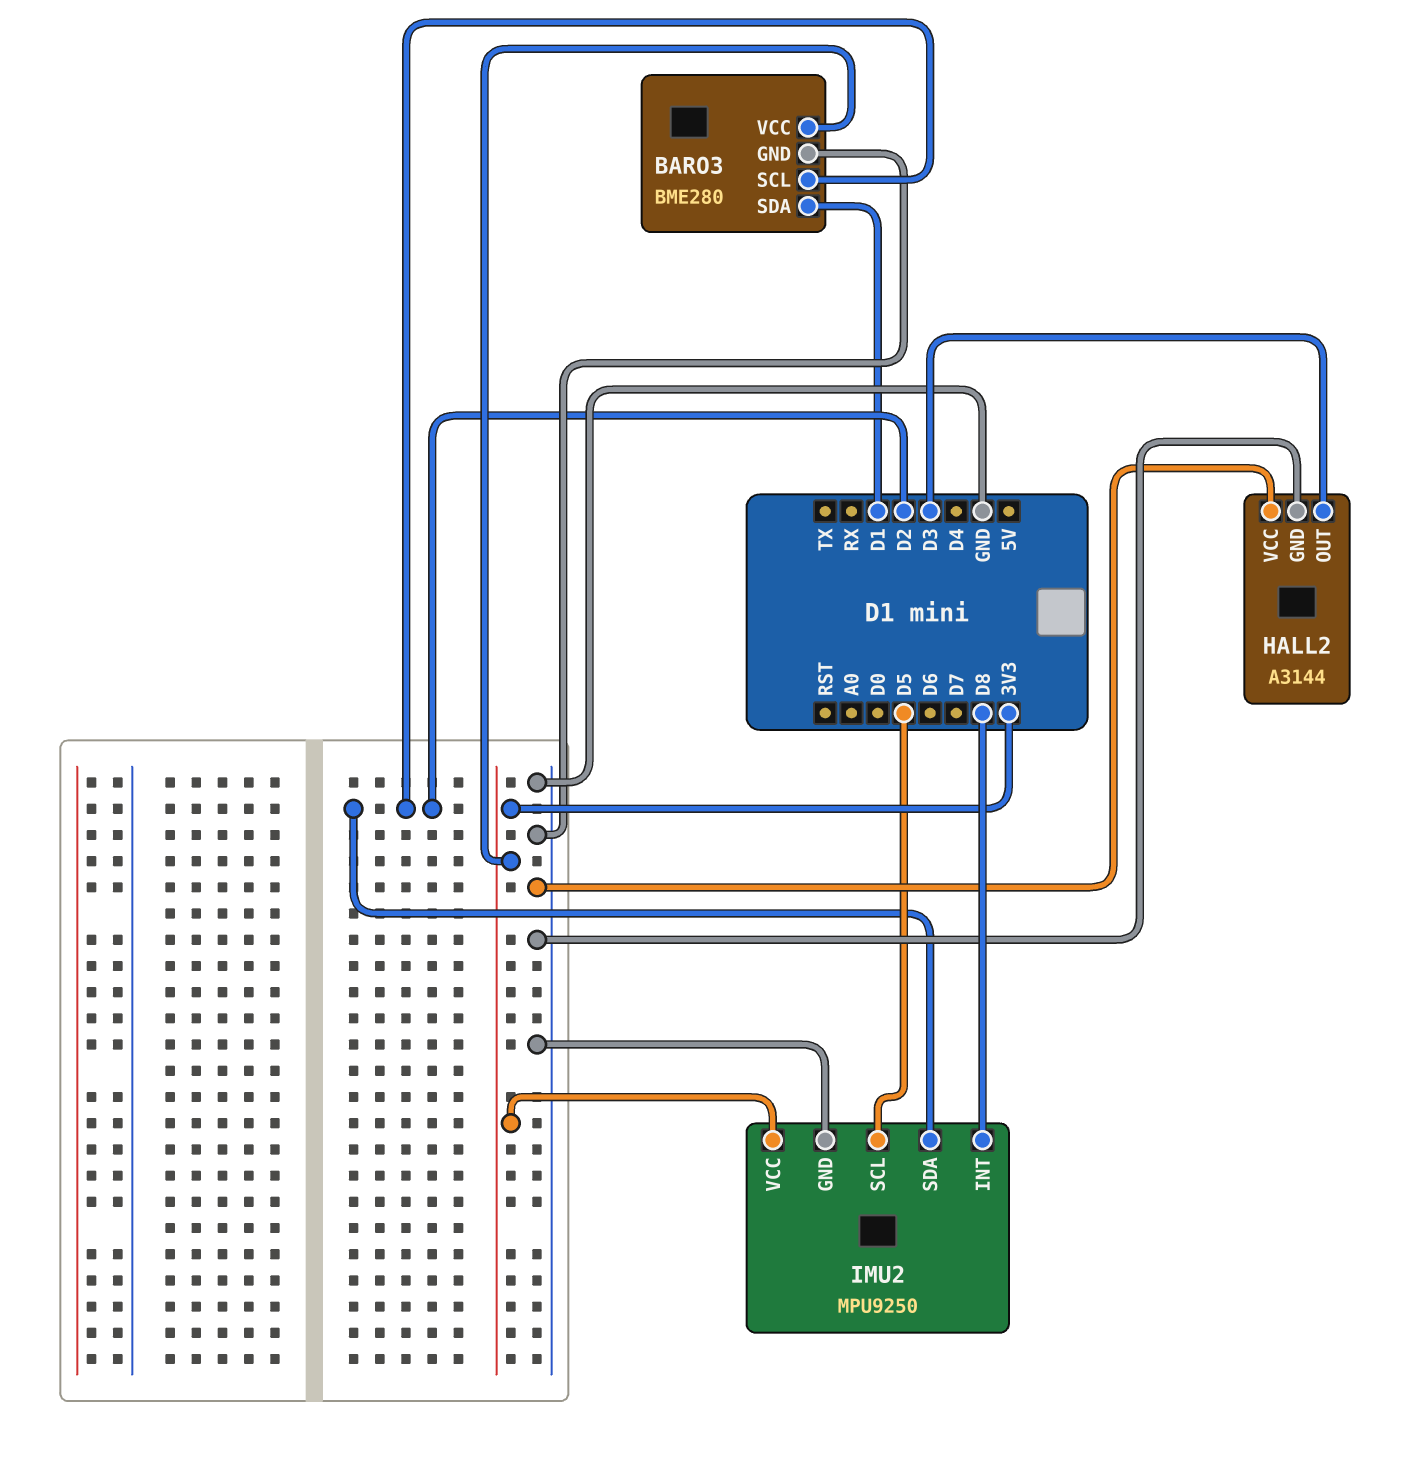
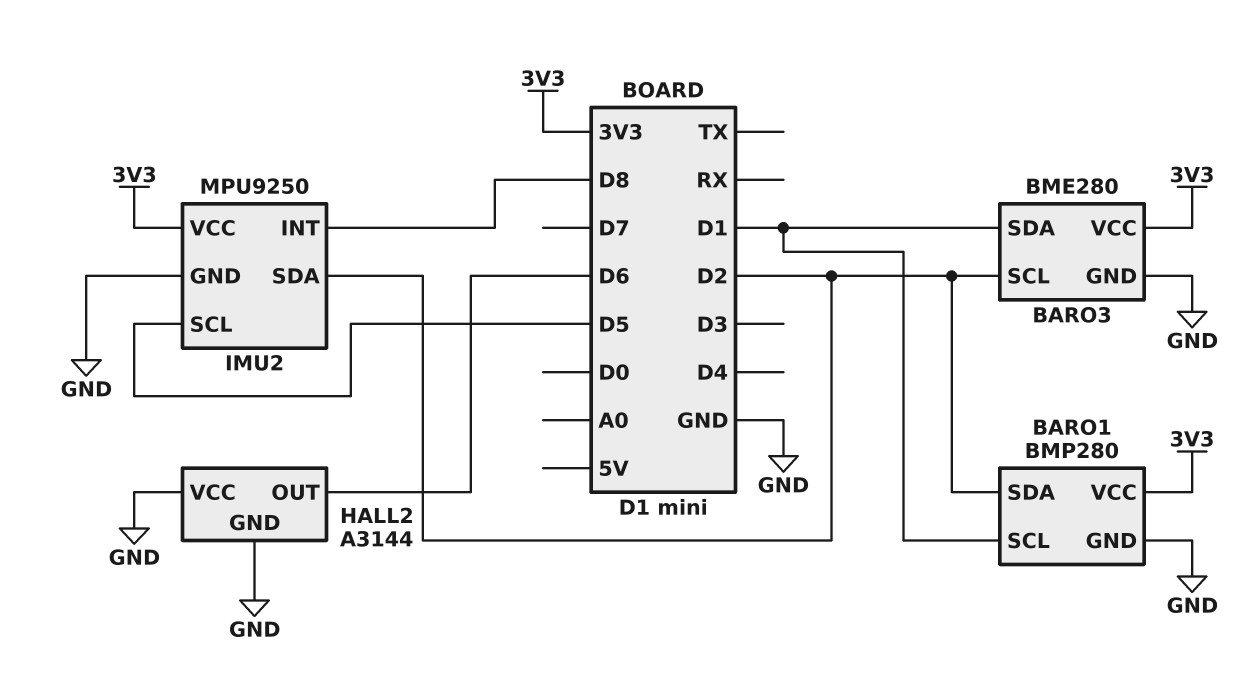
BARO1: none -> BMP280
BARO1 pin GND: none -> GND
BARO1 pin SCL: none -> D1
BARO1 pin SDA: none -> D2
BARO1 pin VCC: none -> 3V3
HALL2 pin OUT: D3 -> D6

